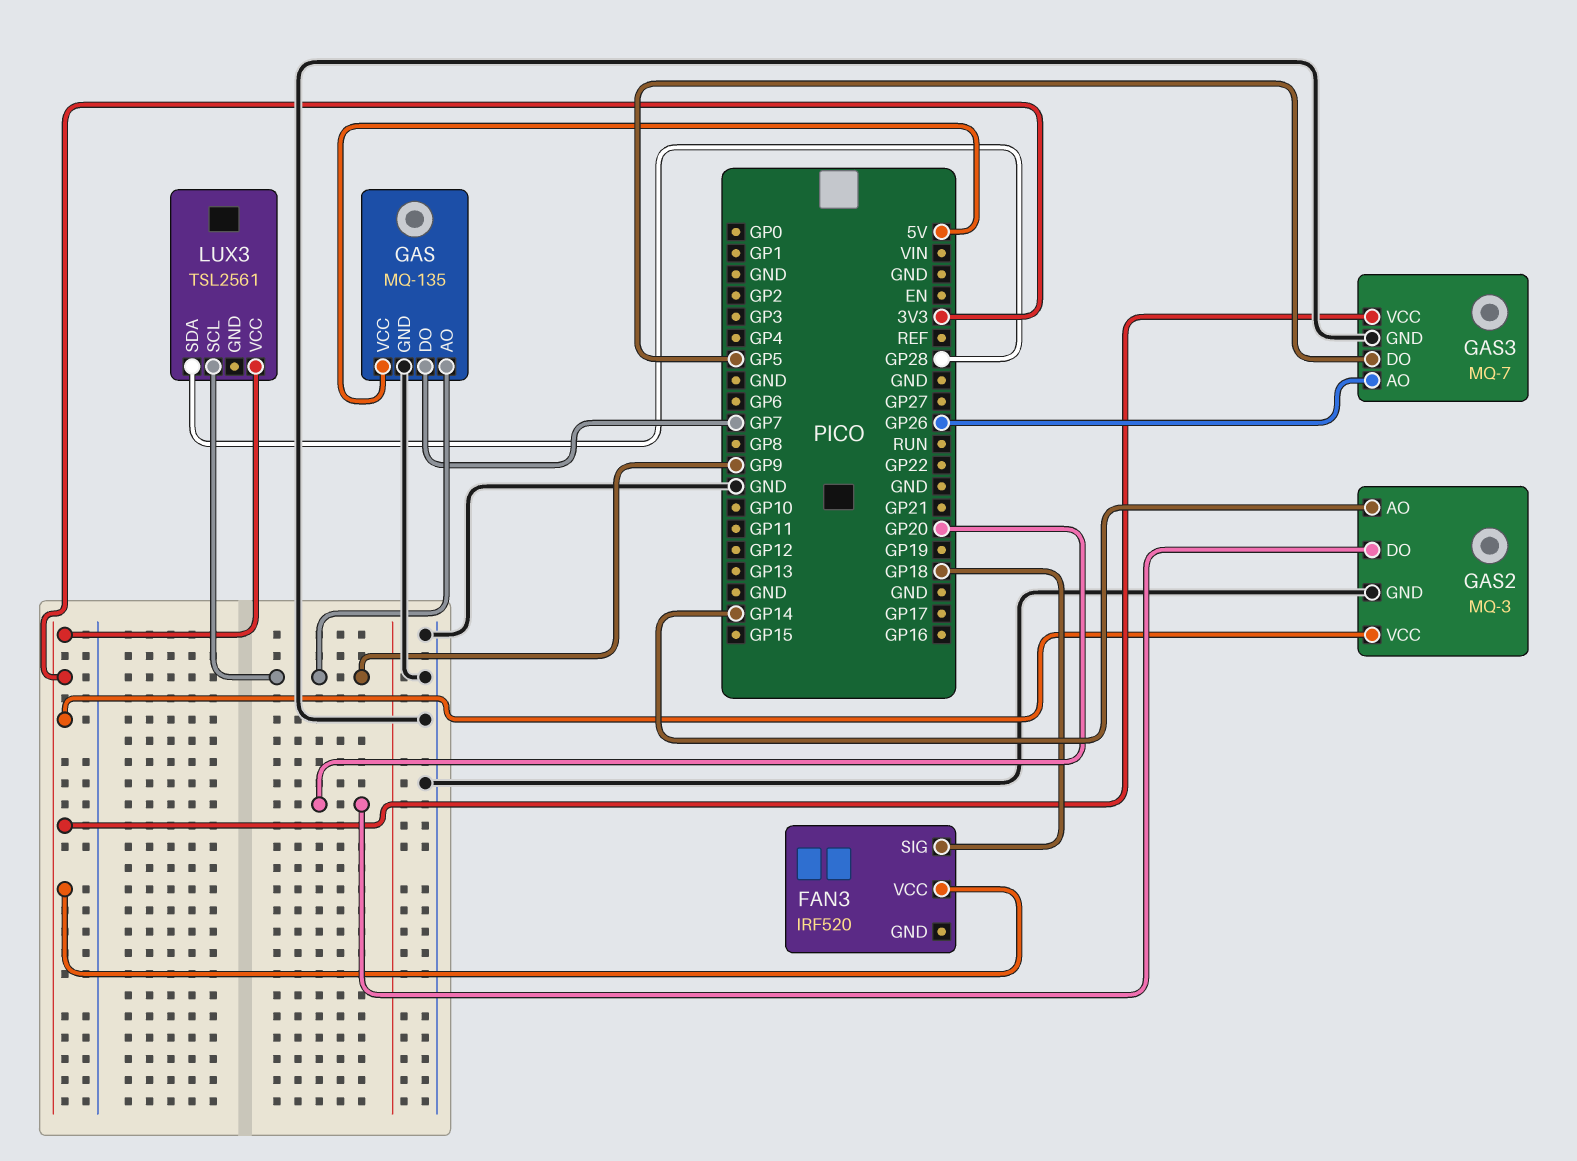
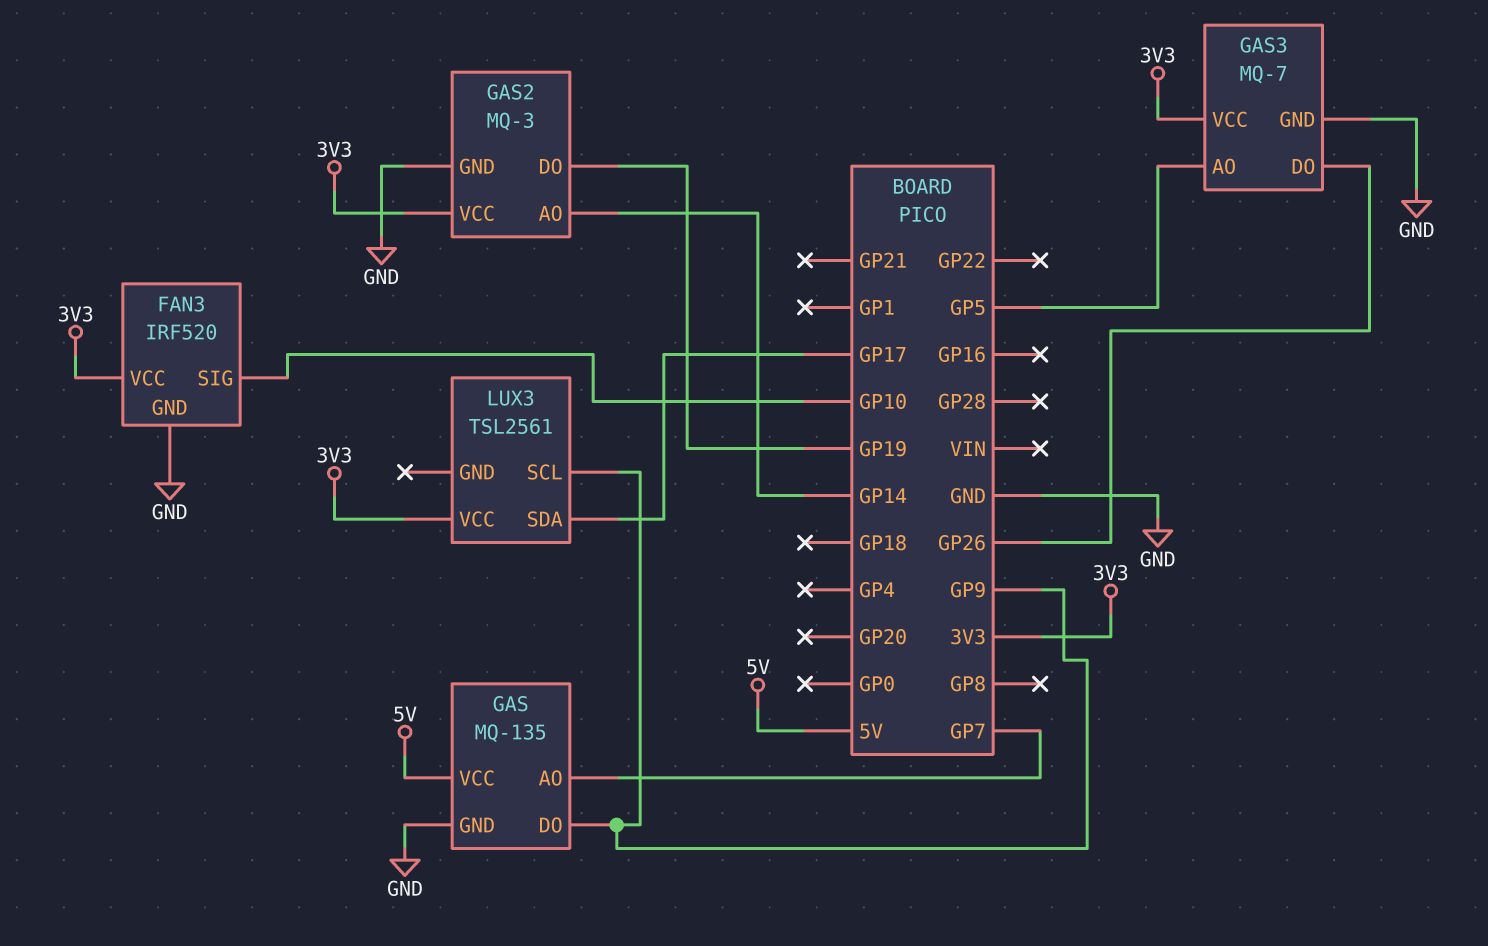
FAN3 pin GND: none -> GND
FAN3 pin SIG: GP18 -> GP10
GAS pin AO: GP9 -> GP7
GAS pin DO: GP7 -> GP9
GAS2 pin DO: GP20 -> GP19
GAS3 pin AO: GP26 -> GP5
GAS3 pin DO: GP5 -> GP26
LUX3 pin SDA: GP28 -> GP17

